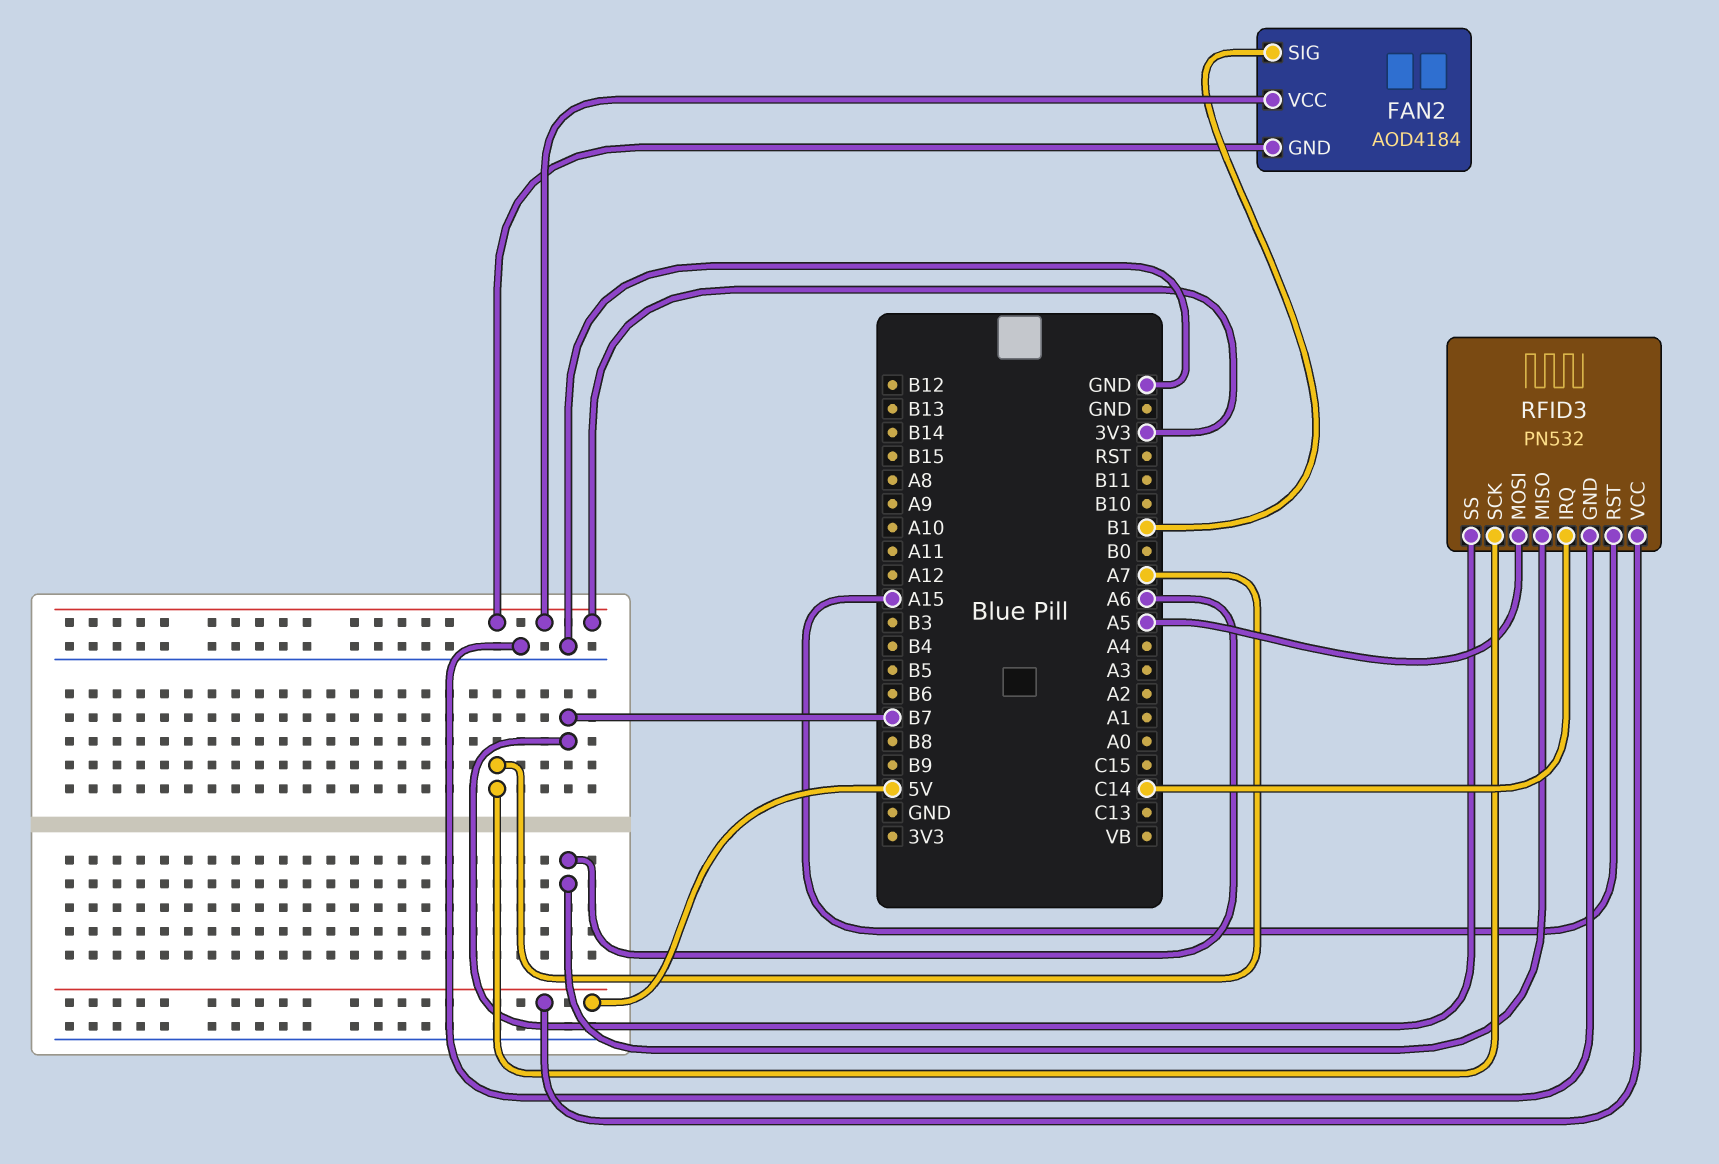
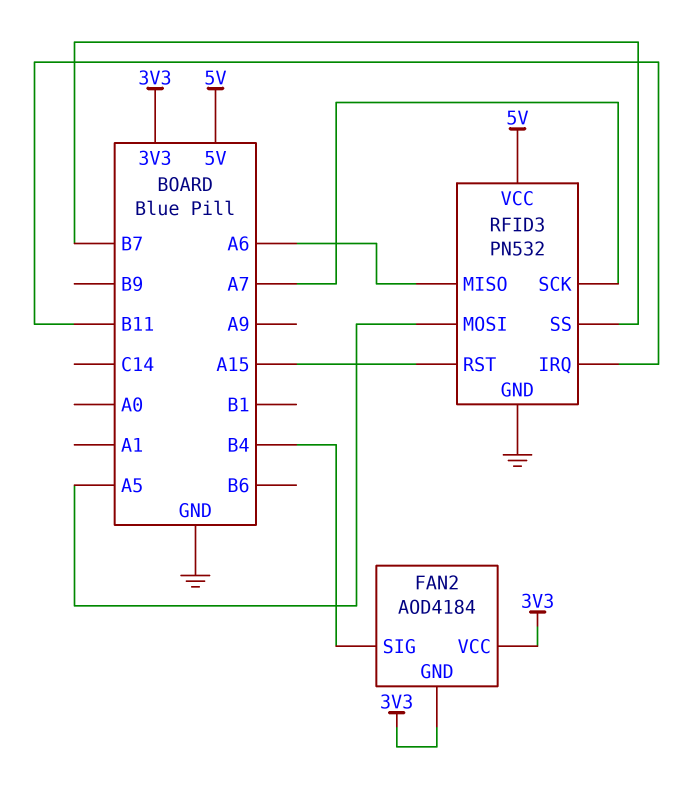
FAN2 pin SIG: B1 -> B4
RFID3 pin IRQ: C14 -> B11

